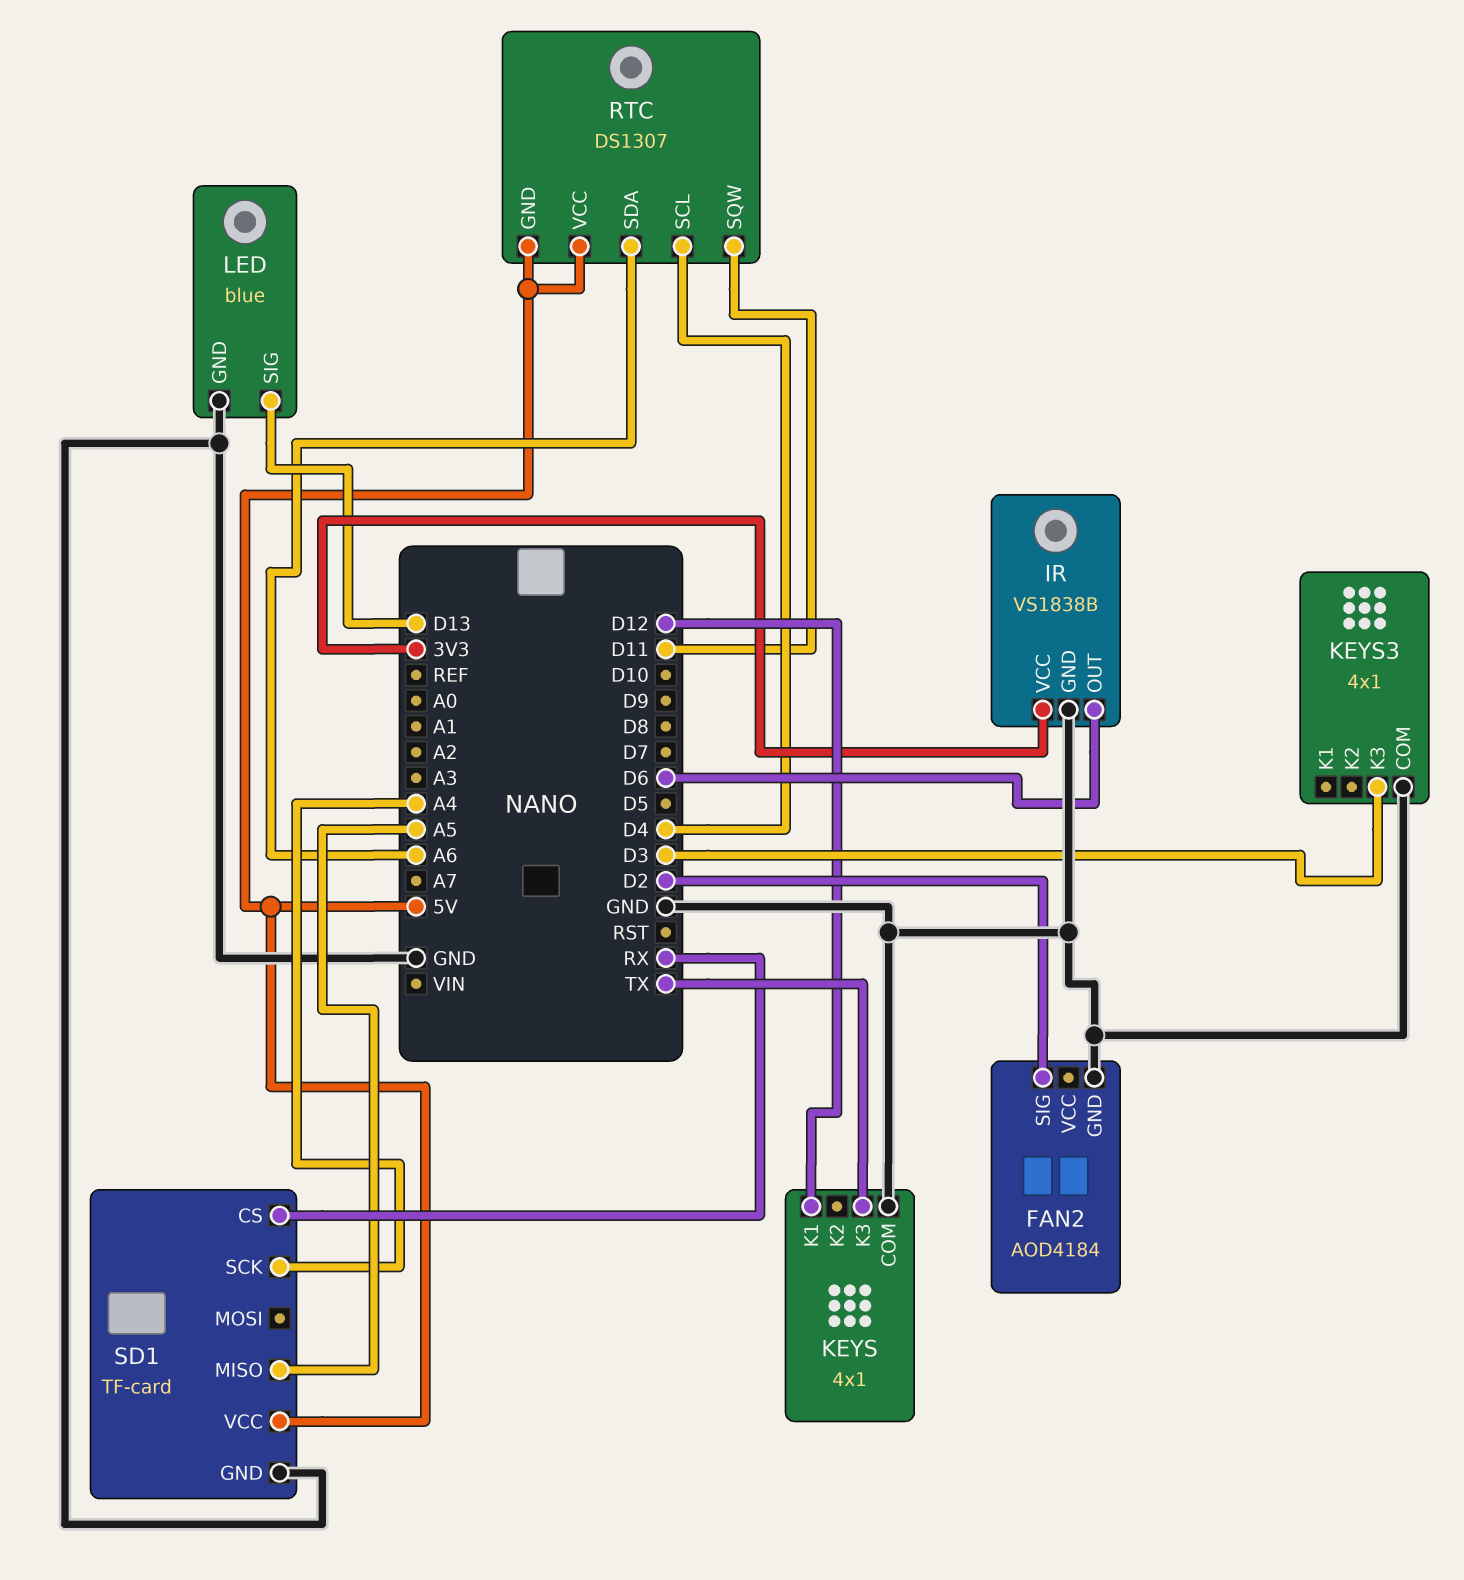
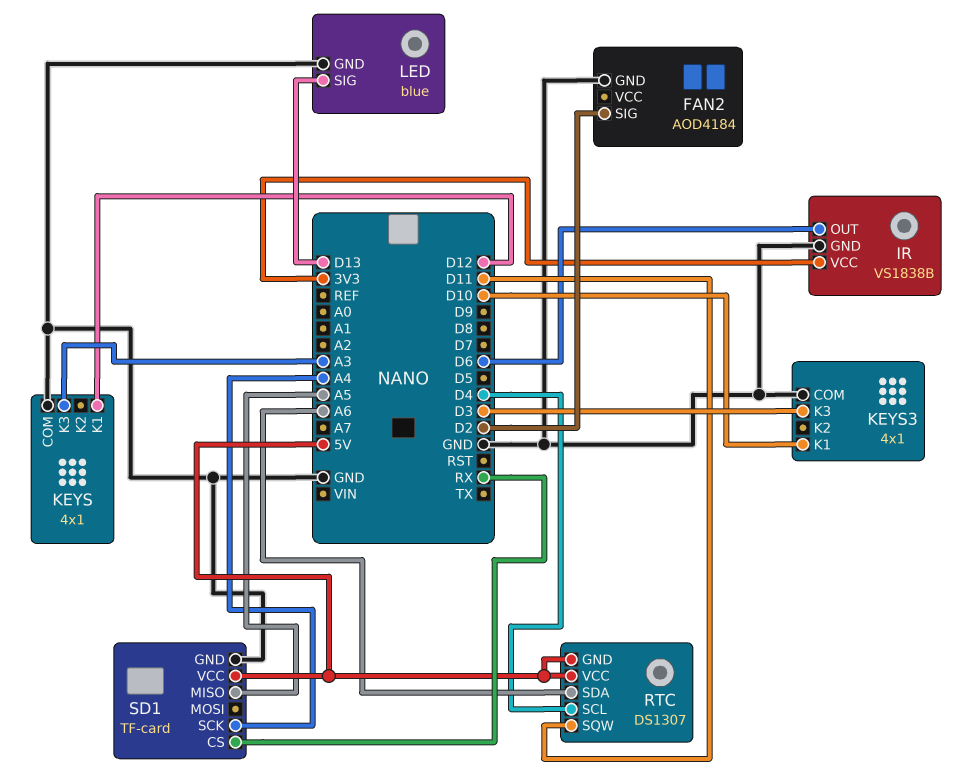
KEYS pin K3: TX -> A3
KEYS3 pin K1: none -> D10

